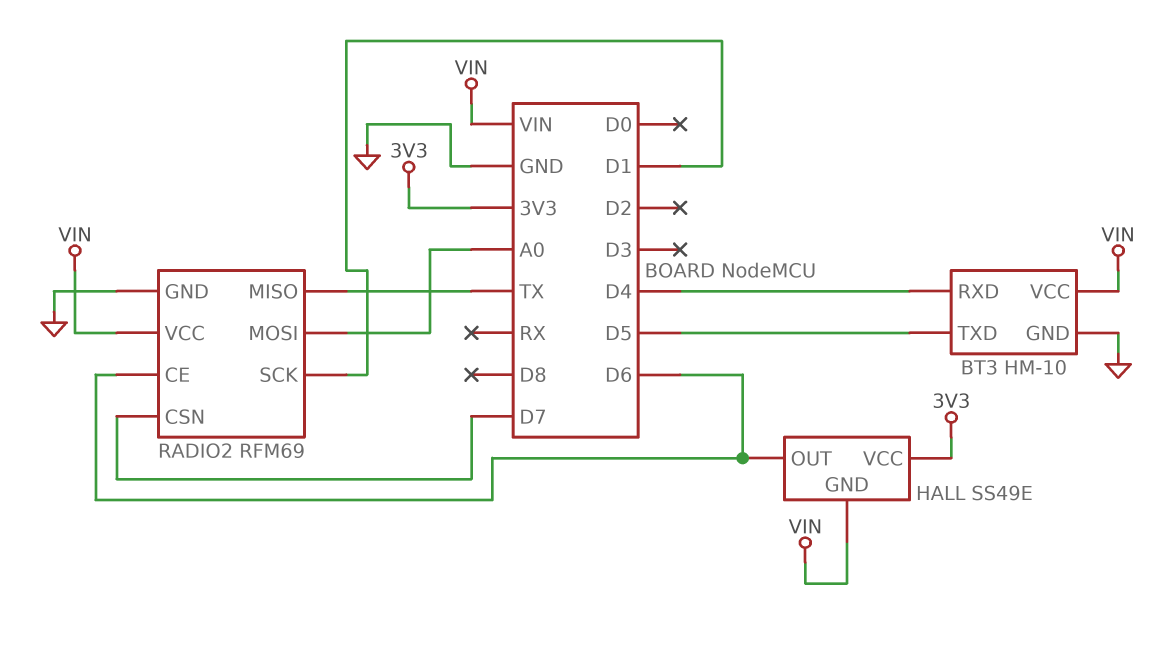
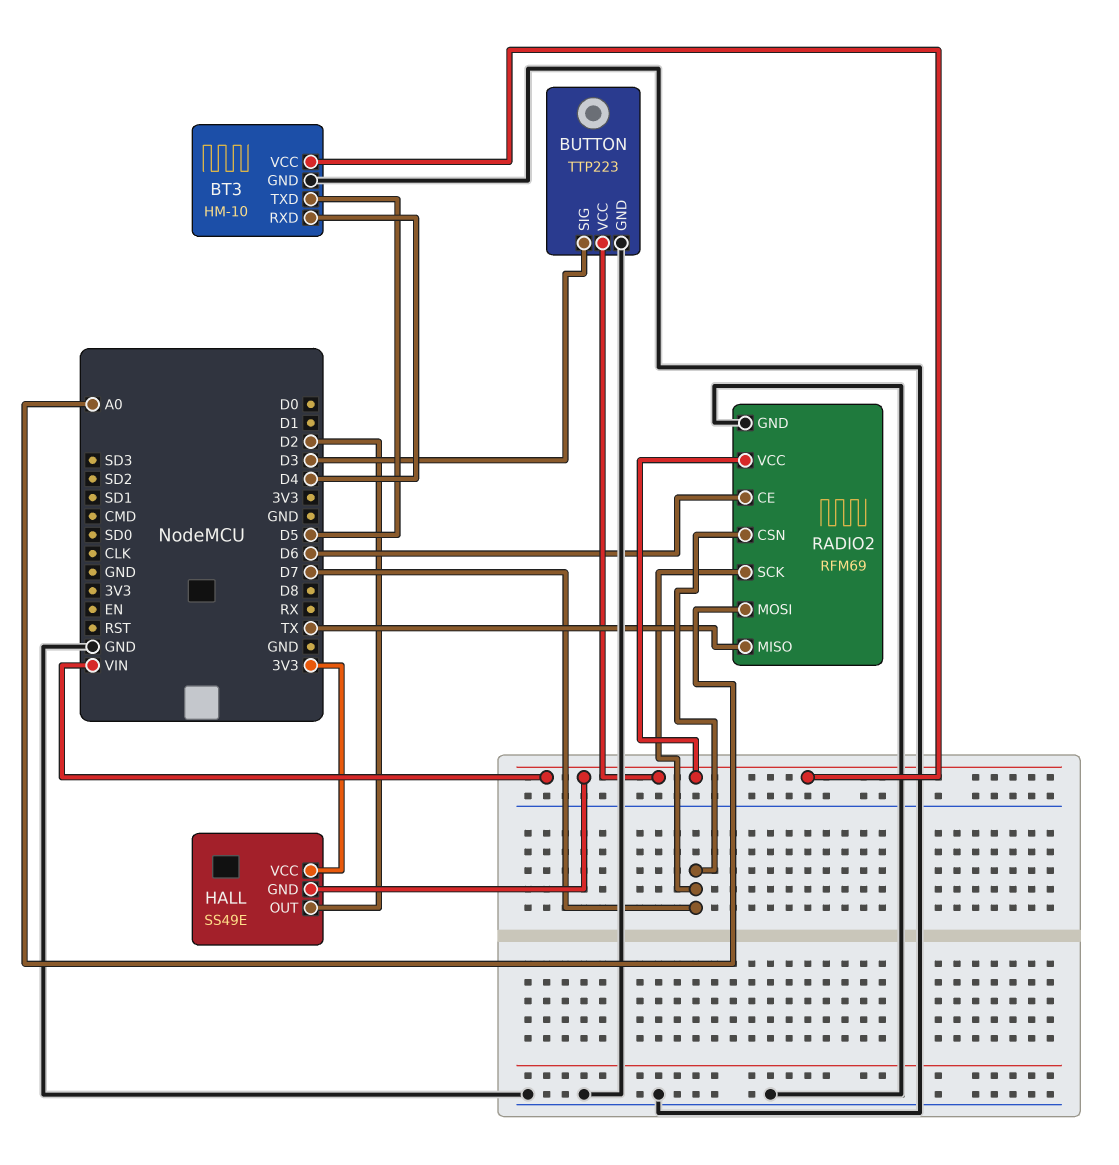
BUTTON: none -> TTP223
BUTTON pin GND: none -> GND
BUTTON pin SIG: none -> D3
BUTTON pin VCC: none -> VIN
HALL pin OUT: D6 -> D2
RADIO2 pin SCK: D1 -> D7

